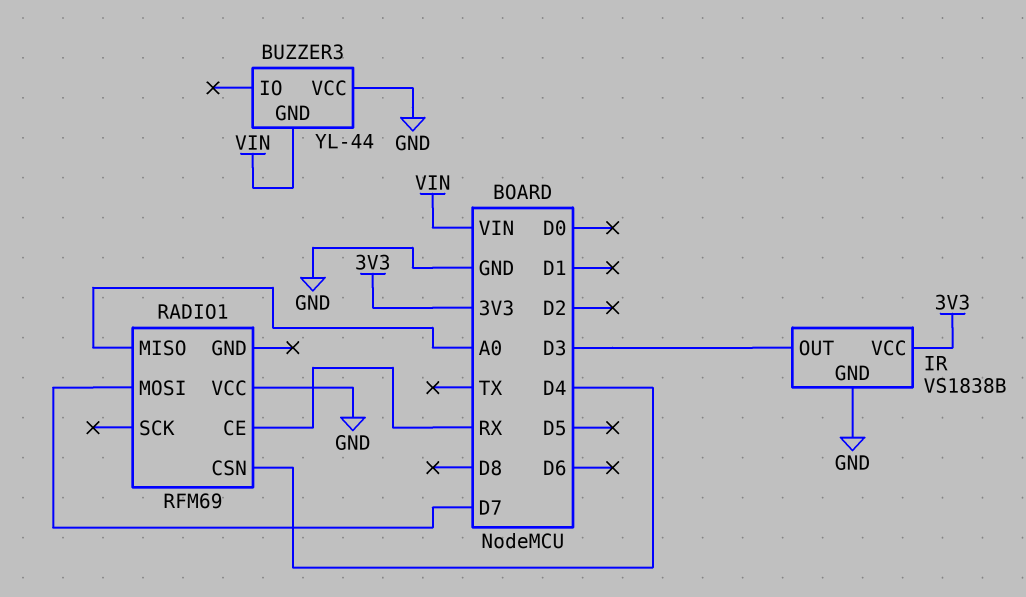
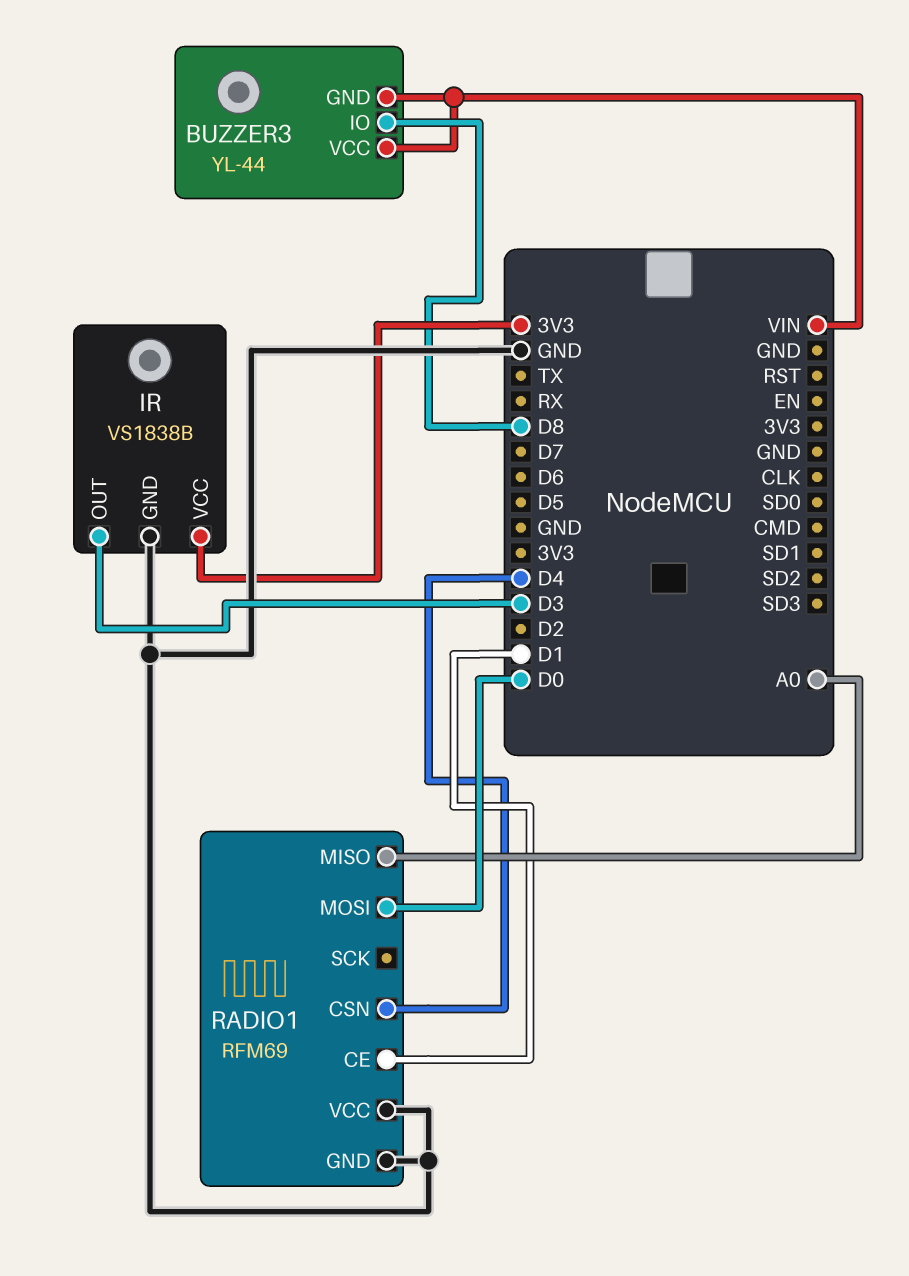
BUZZER3 pin IO: none -> D8
BUZZER3 pin VCC: GND -> VIN
RADIO1 pin CE: RX -> D1
RADIO1 pin GND: none -> GND
RADIO1 pin MOSI: D7 -> D0

